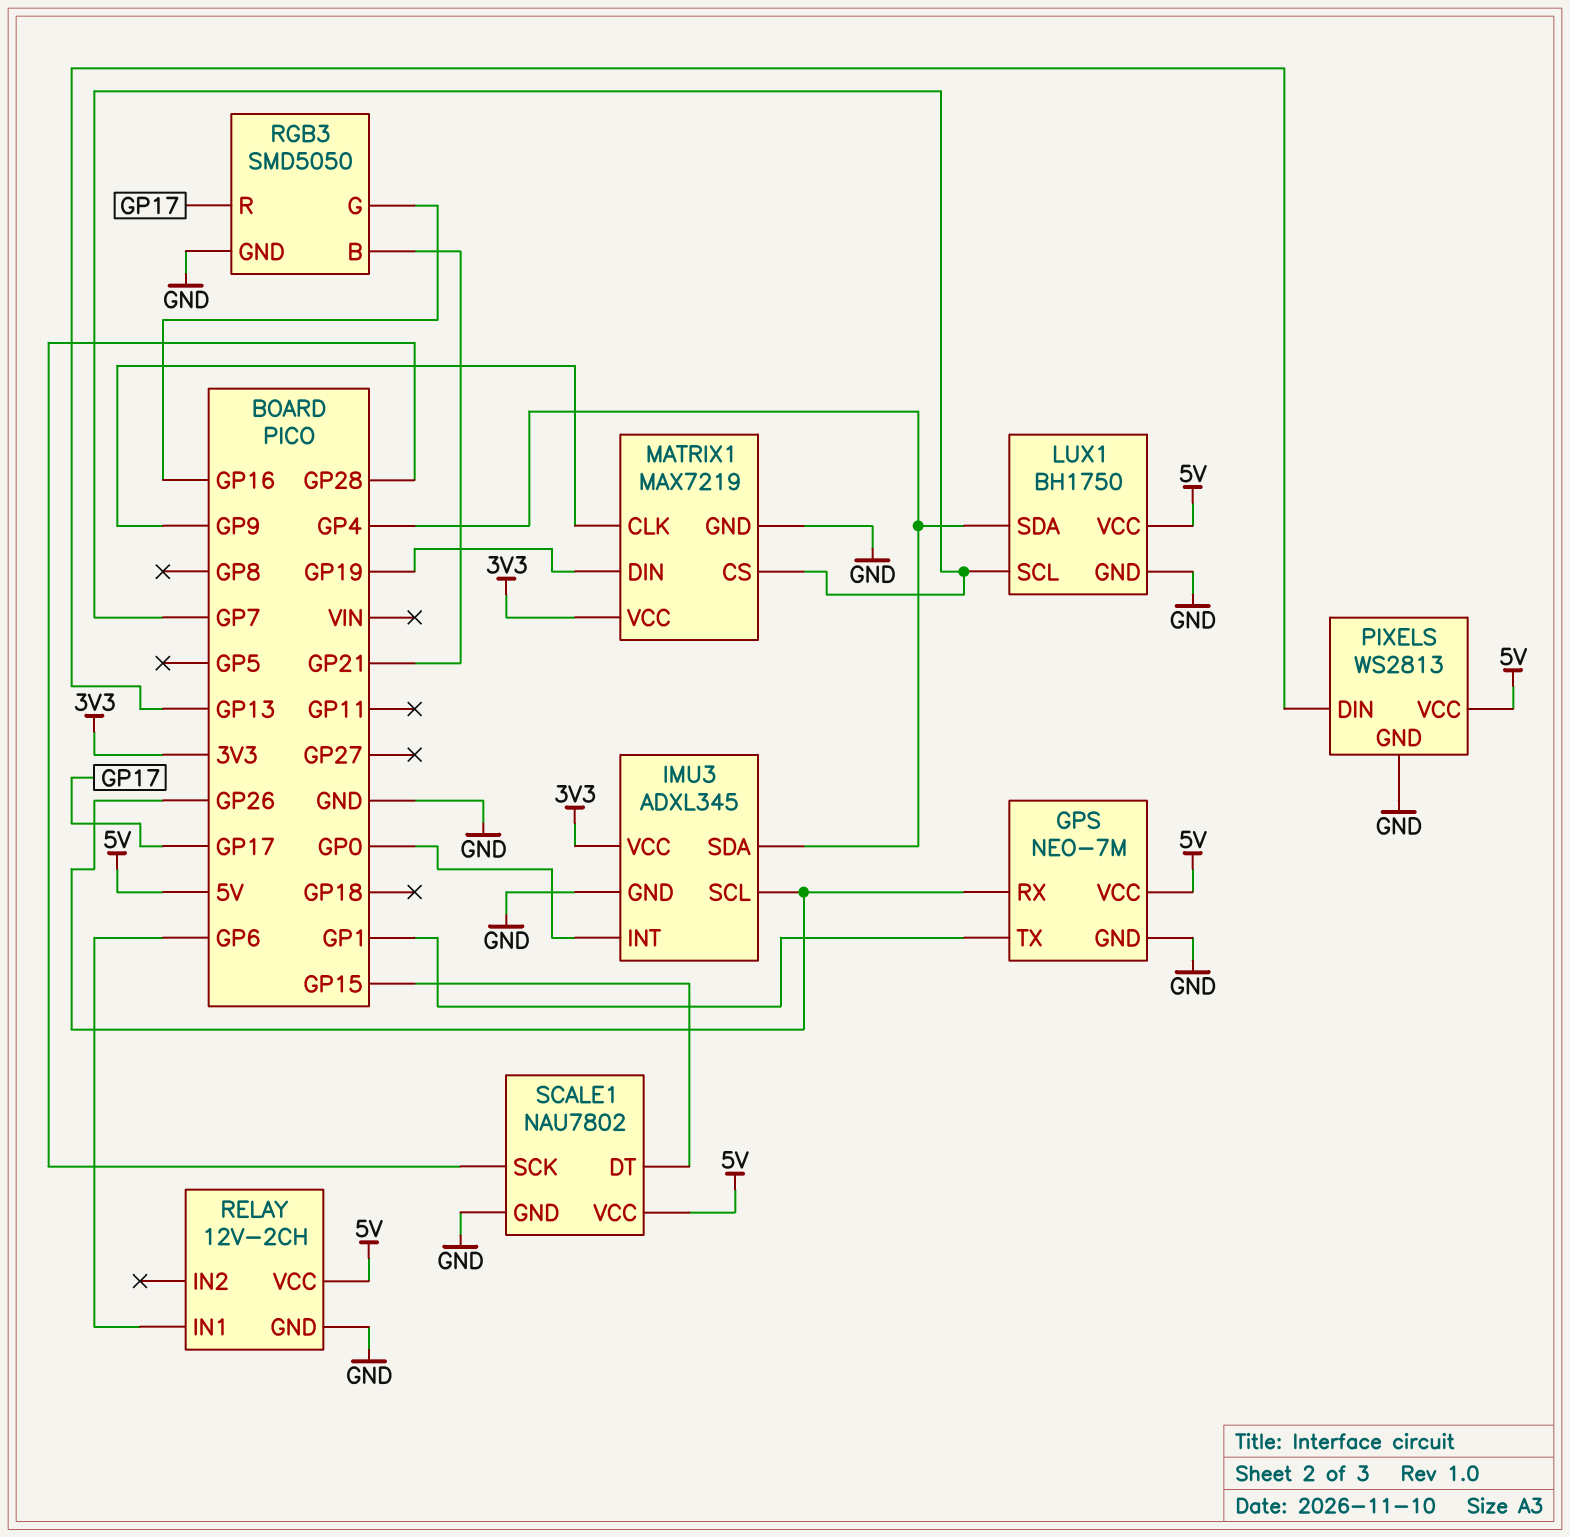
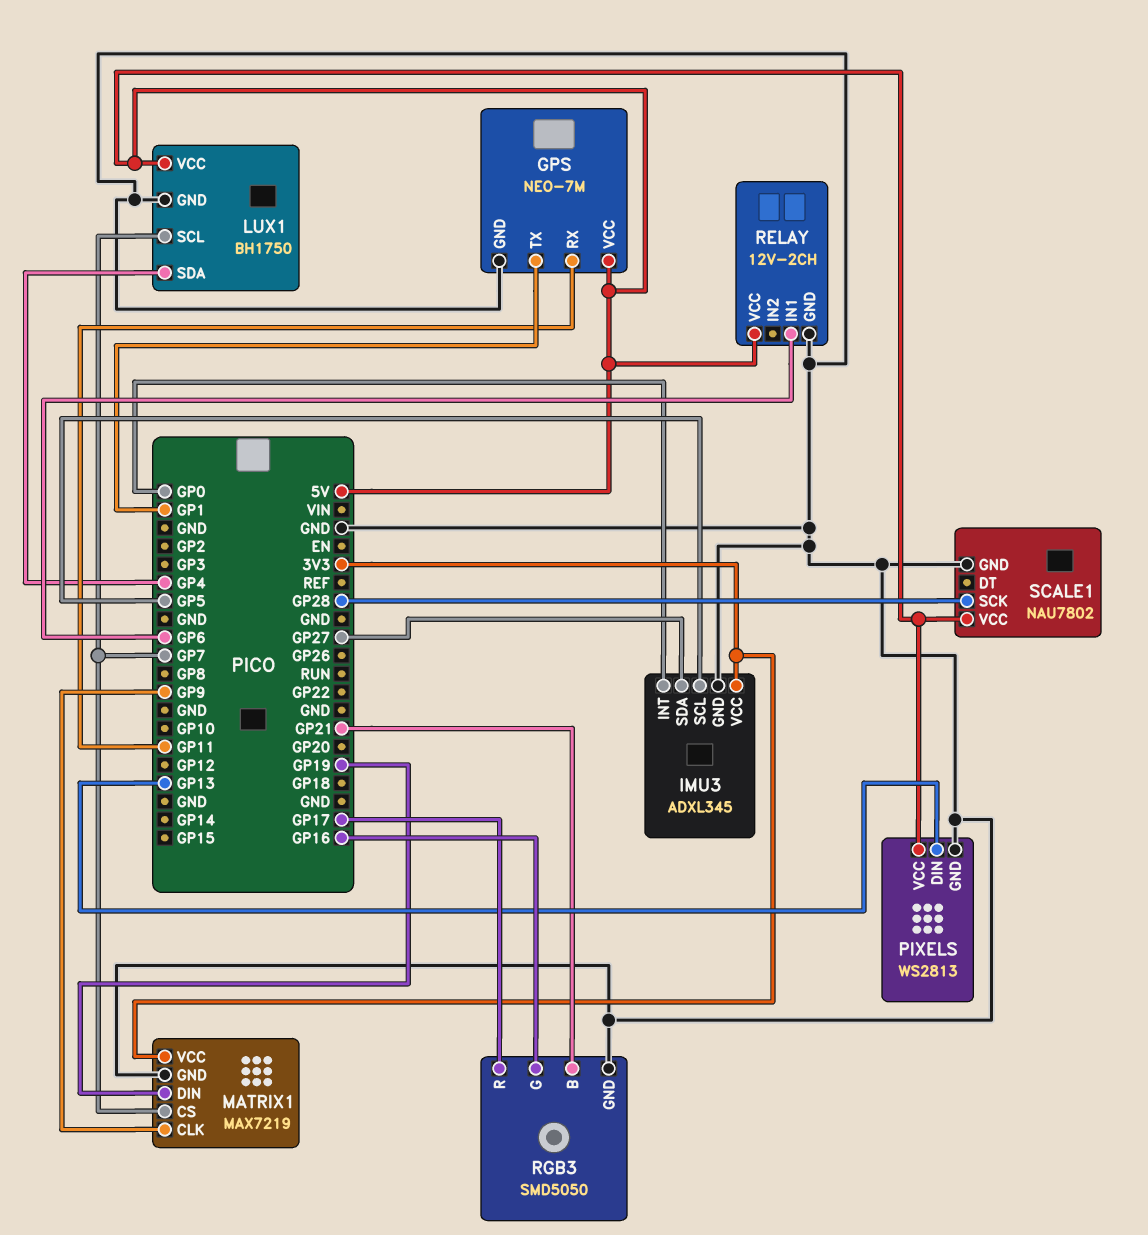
GPS pin RX: GP26 -> GP11
IMU3 pin SCL: GP26 -> GP5
IMU3 pin SDA: GP4 -> GP27
SCALE1 pin DT: GP15 -> none

